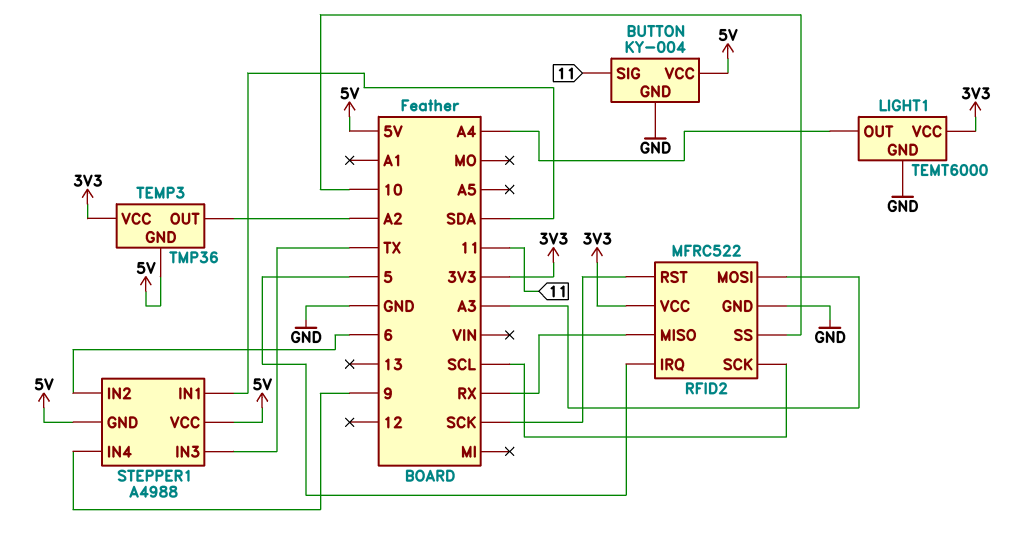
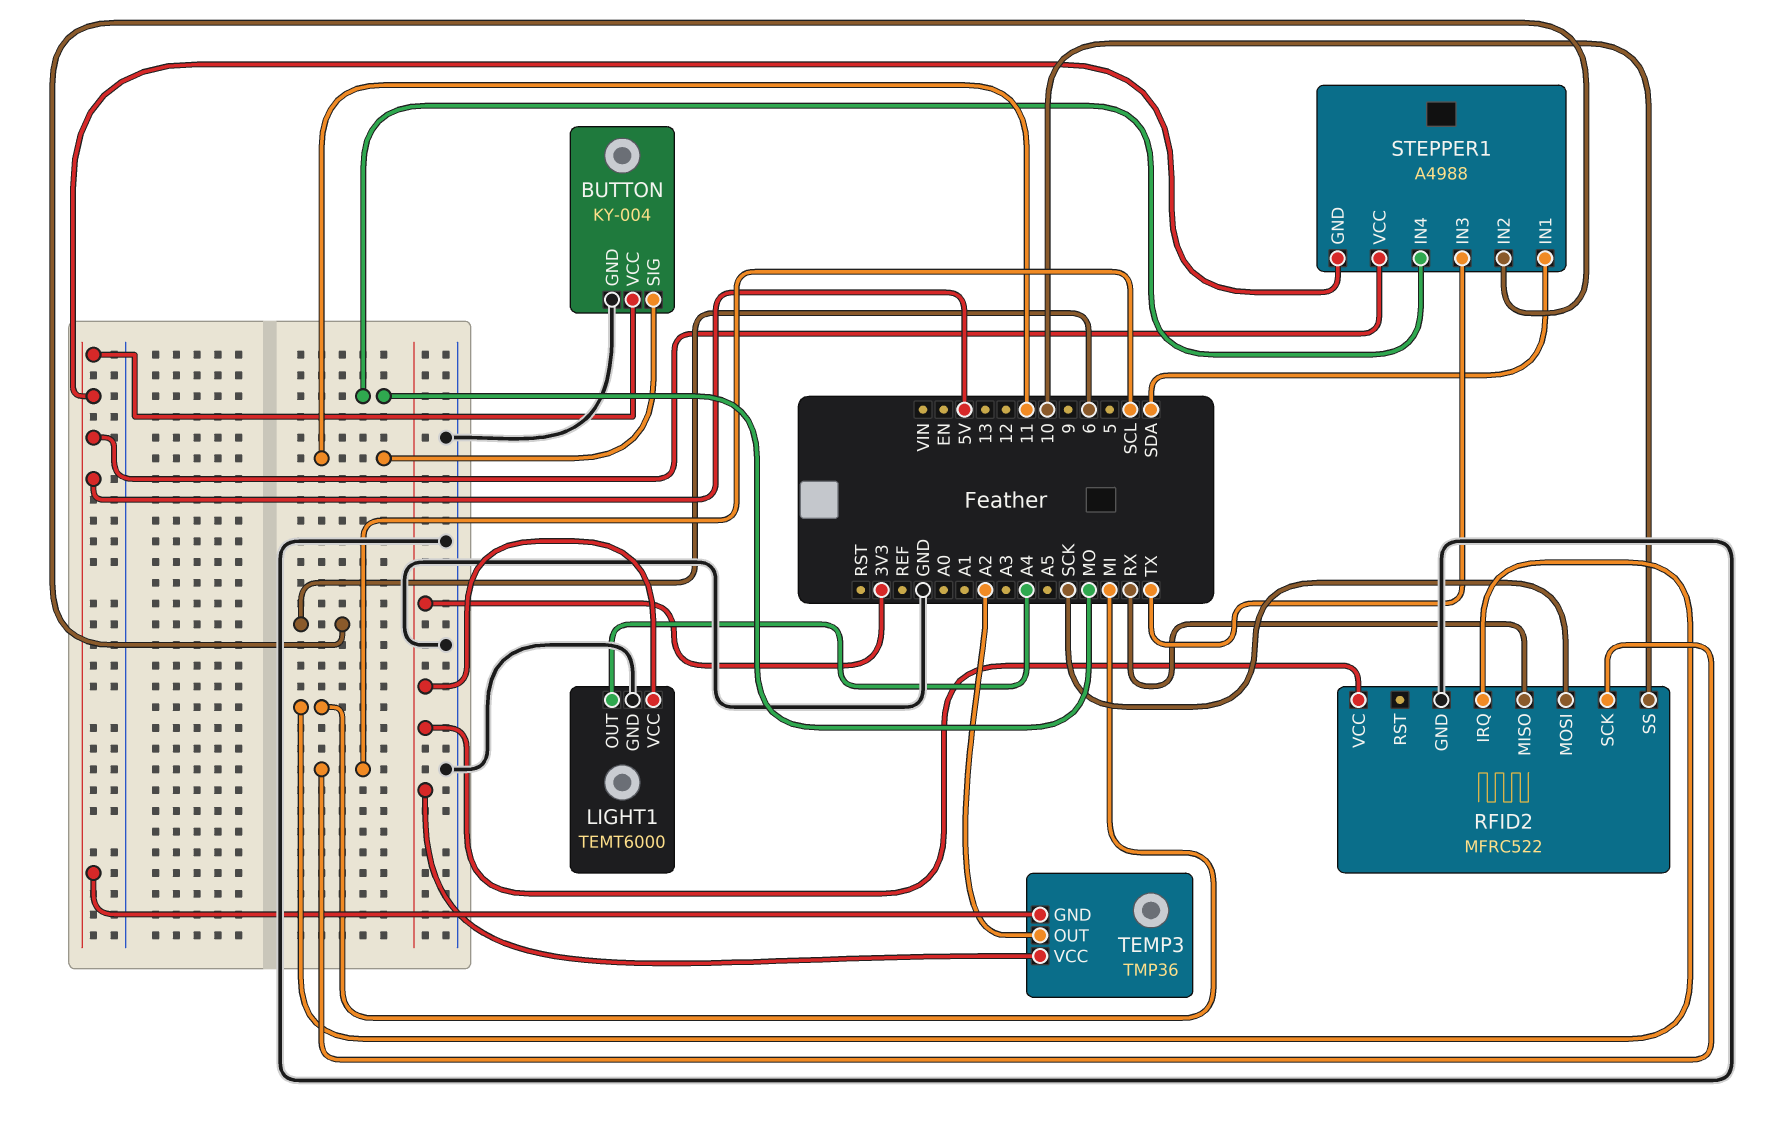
RFID2 pin IRQ: 5 -> MI
RFID2 pin MOSI: A3 -> SCK
RFID2 pin RST: SCK -> none
STEPPER1 pin IN4: 9 -> MO

